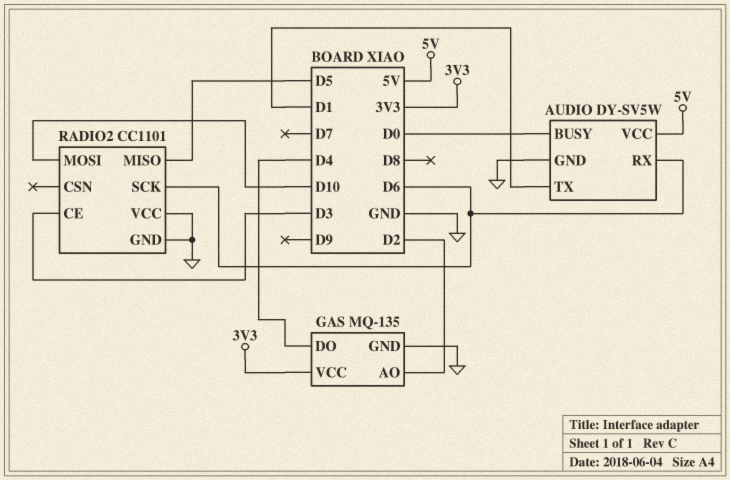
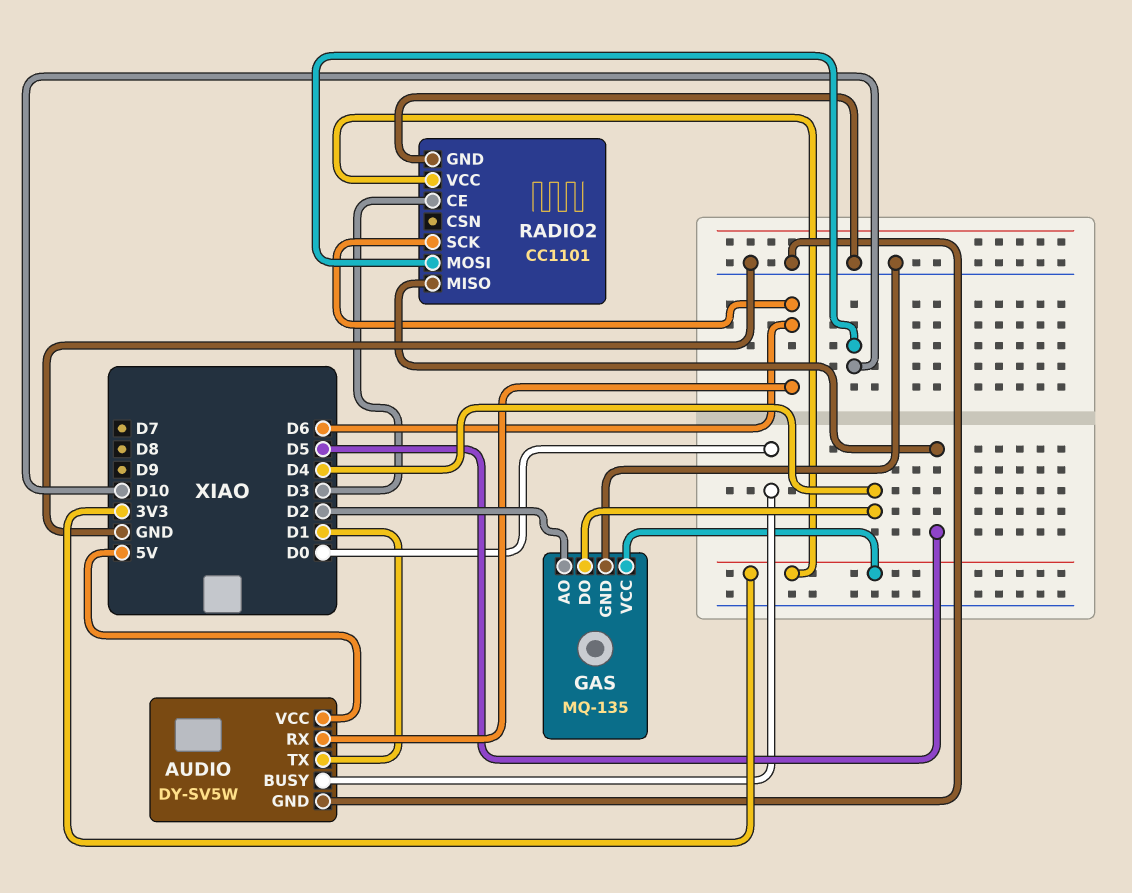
RADIO2 pin VCC: GND -> 3V3

